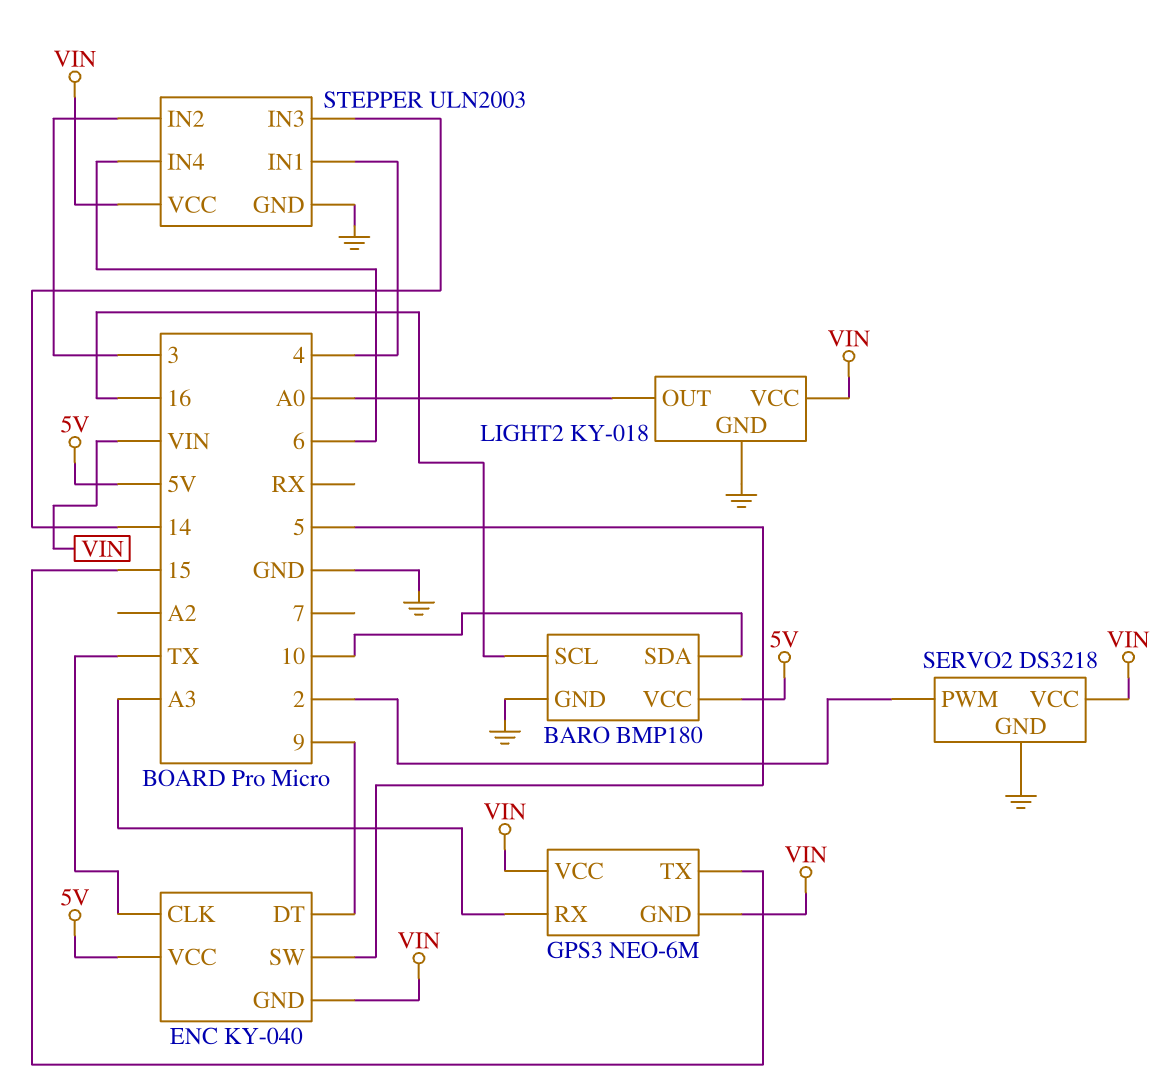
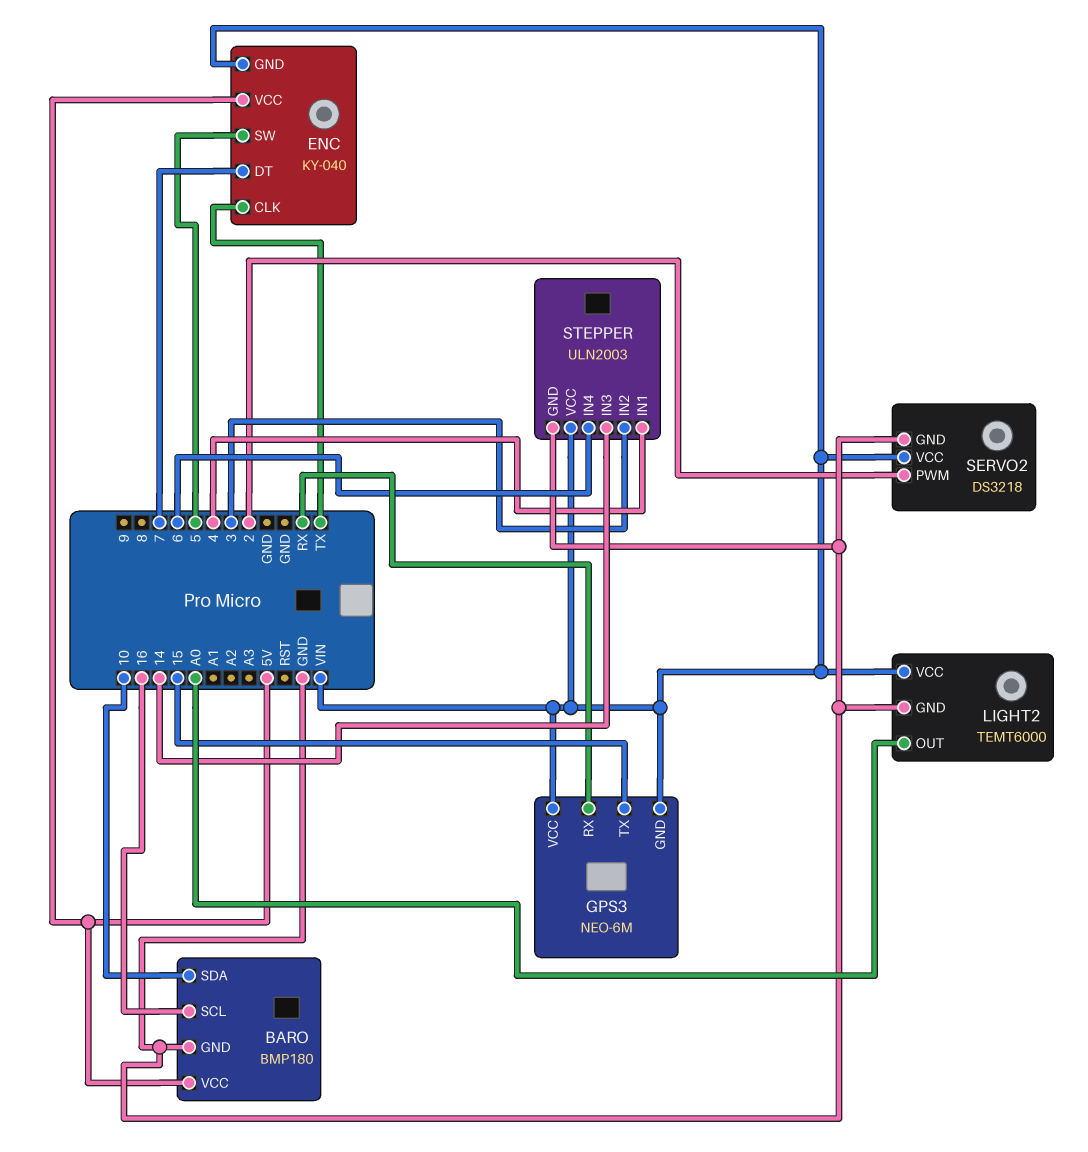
ENC pin DT: 9 -> 7
GPS3 pin RX: A3 -> RX
LIGHT2: KY-018 -> TEMT6000

